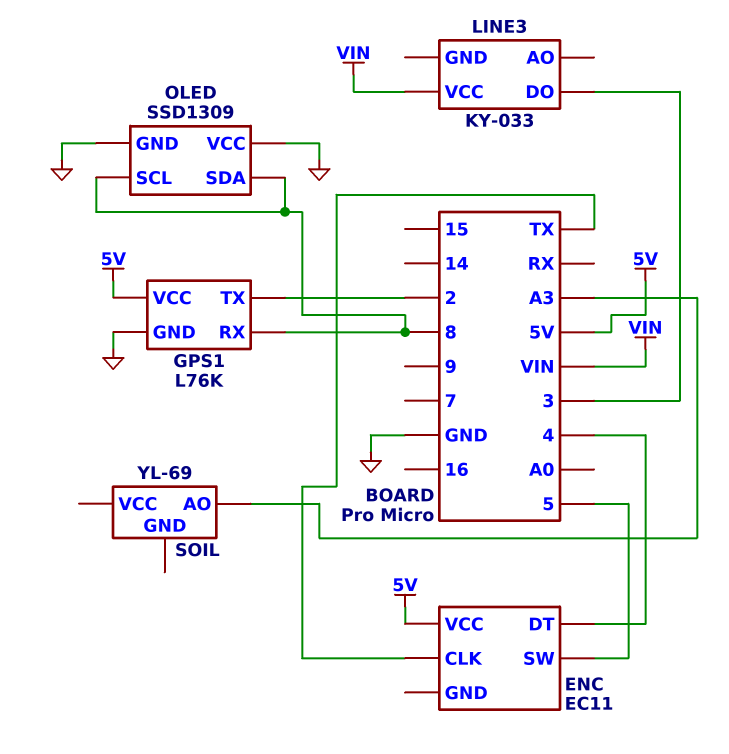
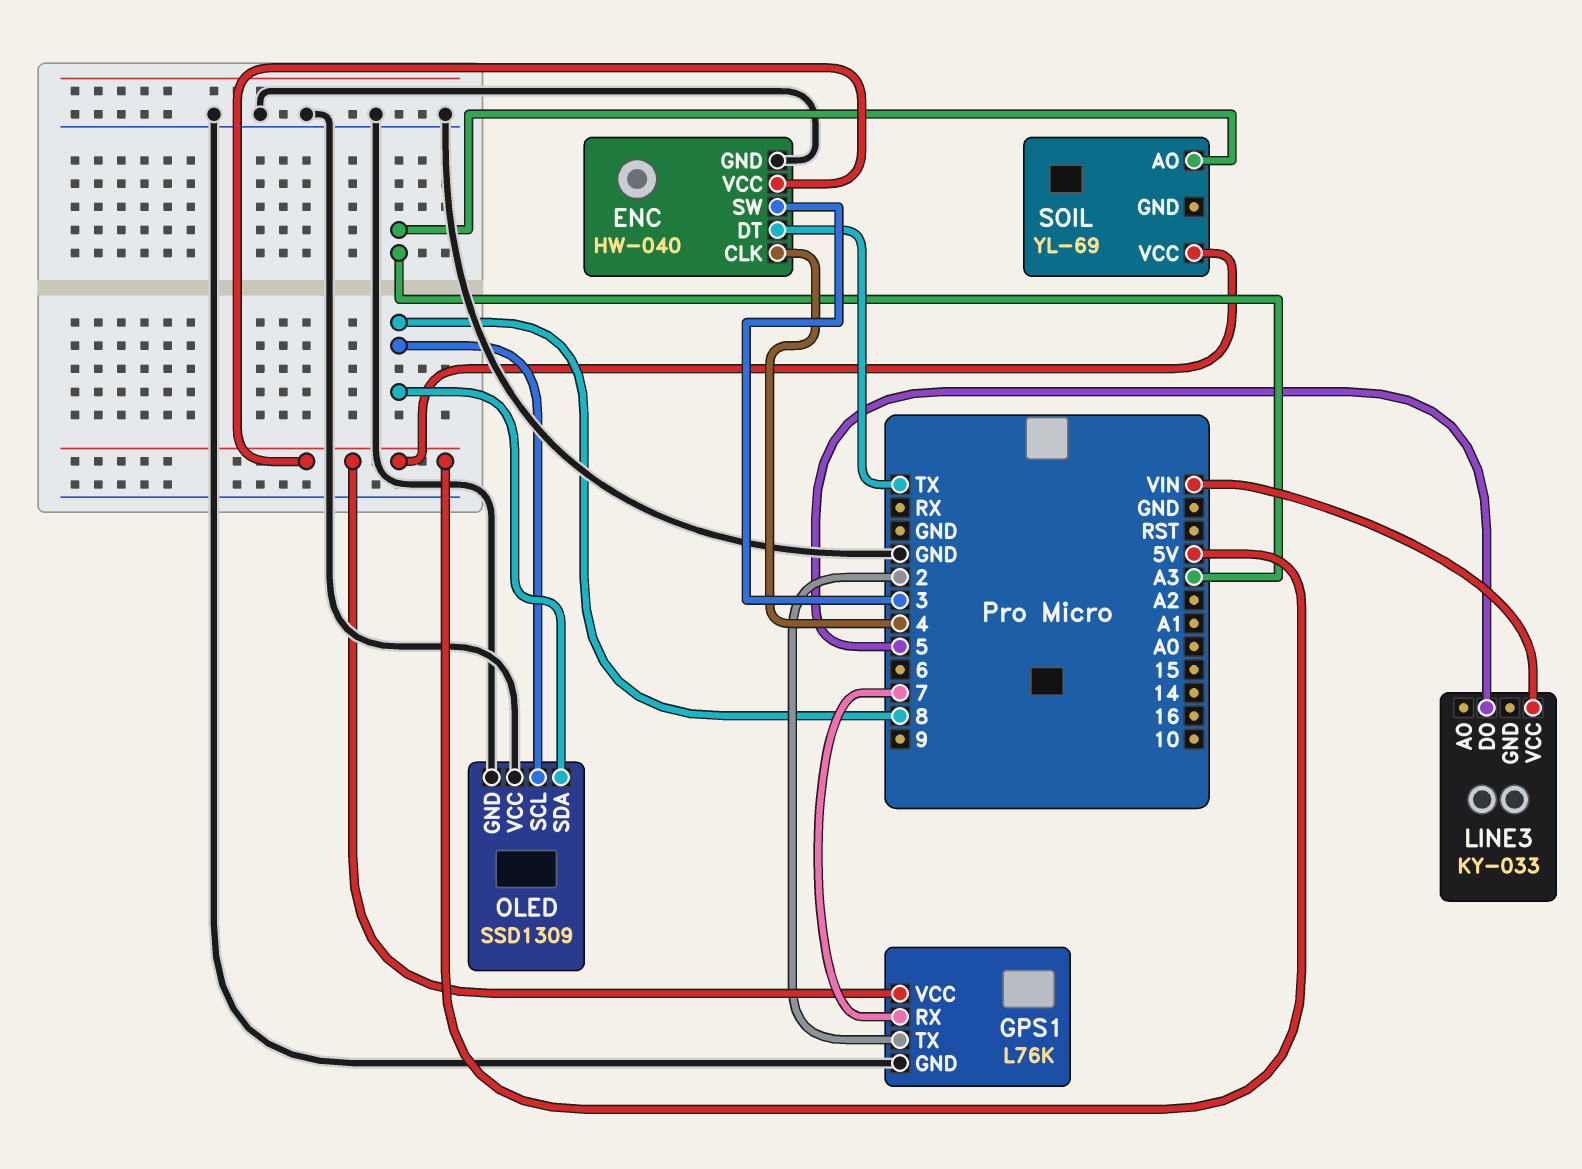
ENC: EC11 -> HW-040
ENC pin CLK: TX -> 4
ENC pin DT: 4 -> TX
ENC pin GND: none -> GND
ENC pin SW: 5 -> 3
GPS1 pin RX: 8 -> 7
LINE3 pin DO: 3 -> 5
SOIL pin VCC: none -> 5V

